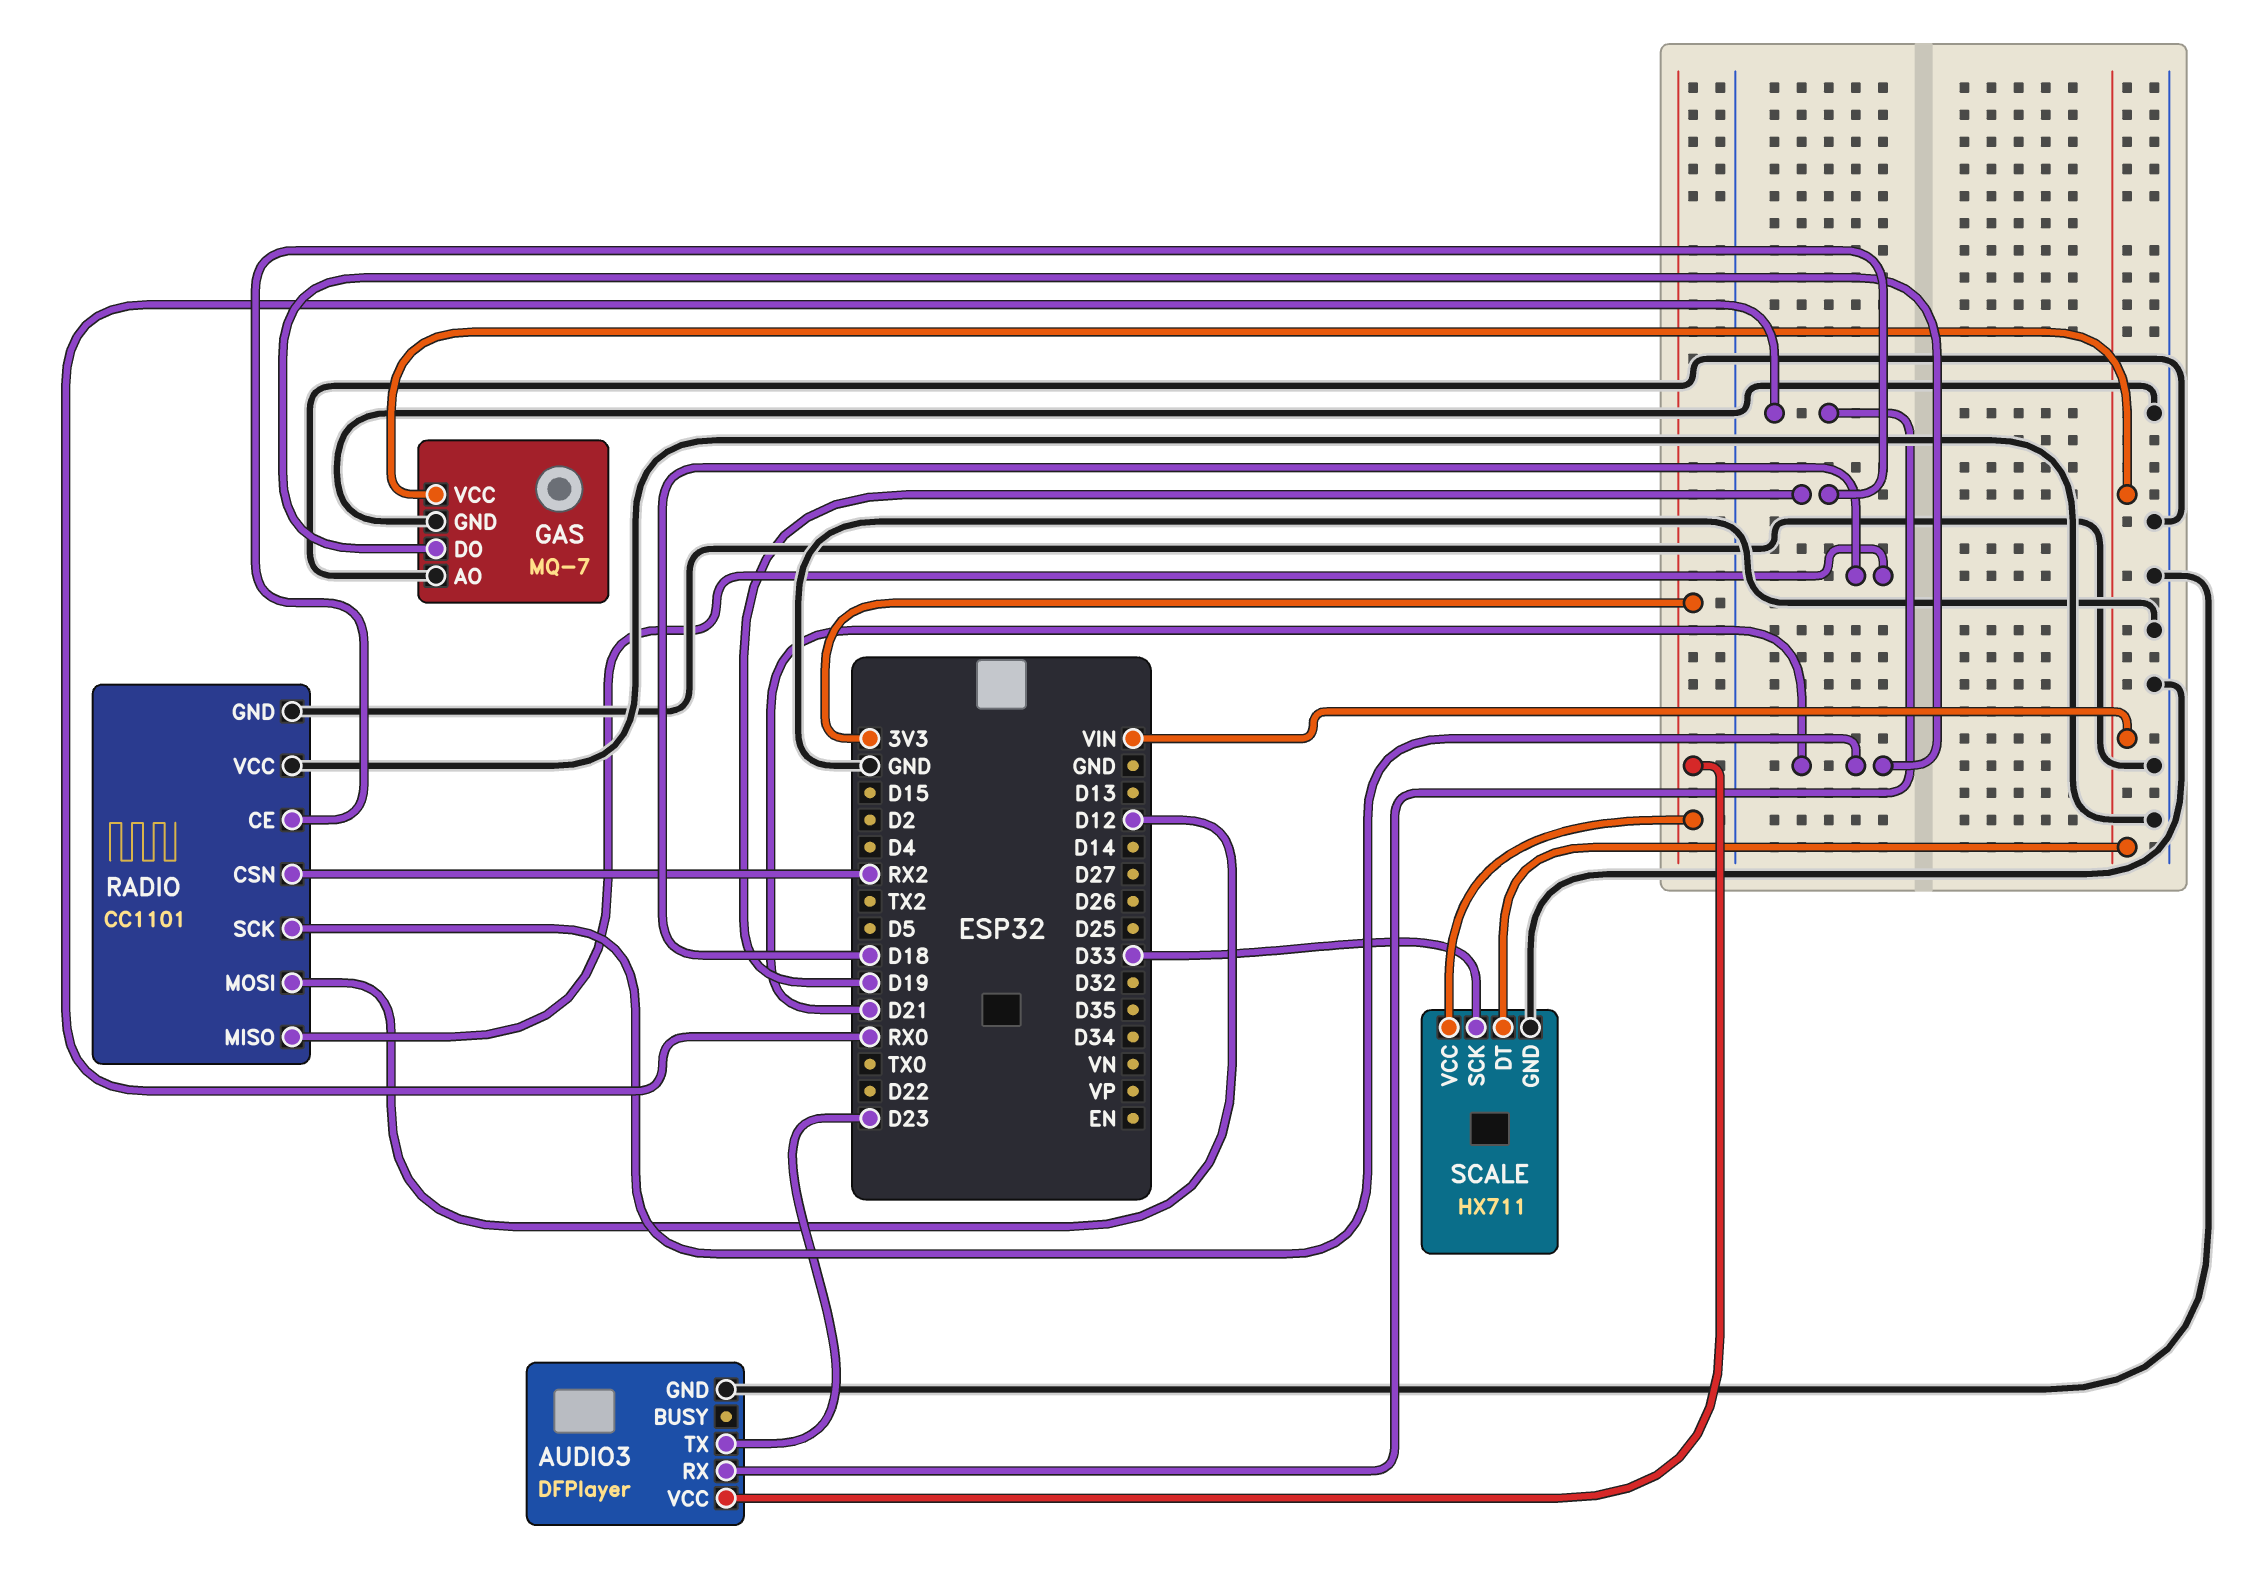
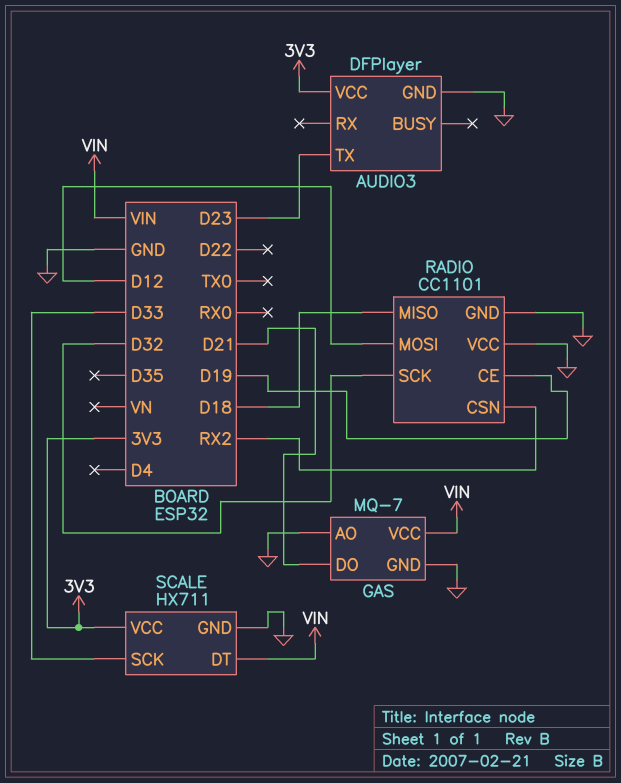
AUDIO3 pin RX: RX0 -> none
RADIO pin SCK: D21 -> D32

